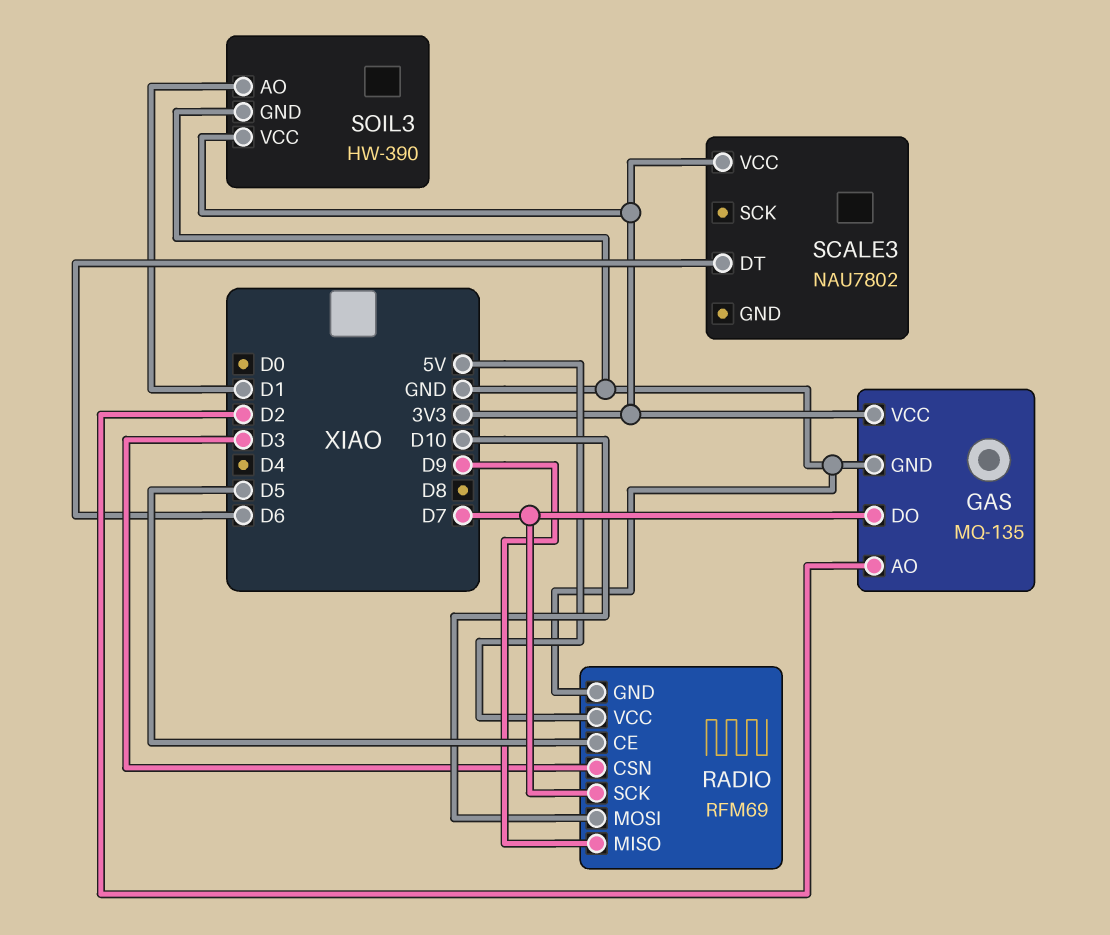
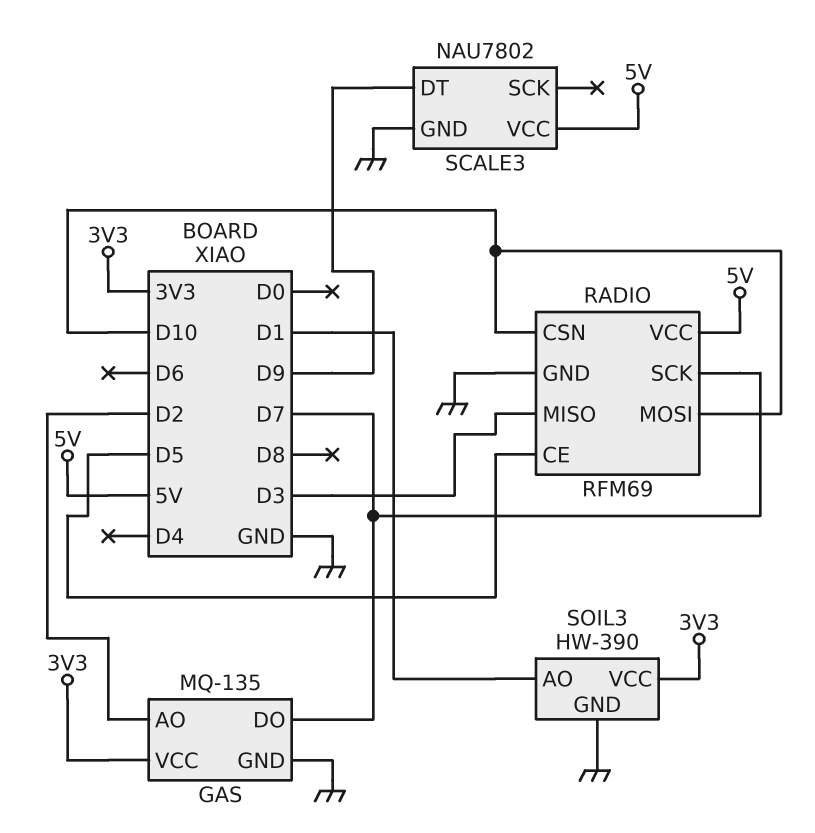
RADIO pin CSN: D3 -> D10
RADIO pin MISO: D9 -> D3
SCALE3 pin DT: D6 -> D9
SCALE3 pin GND: none -> GND
SCALE3 pin VCC: 3V3 -> 5V

